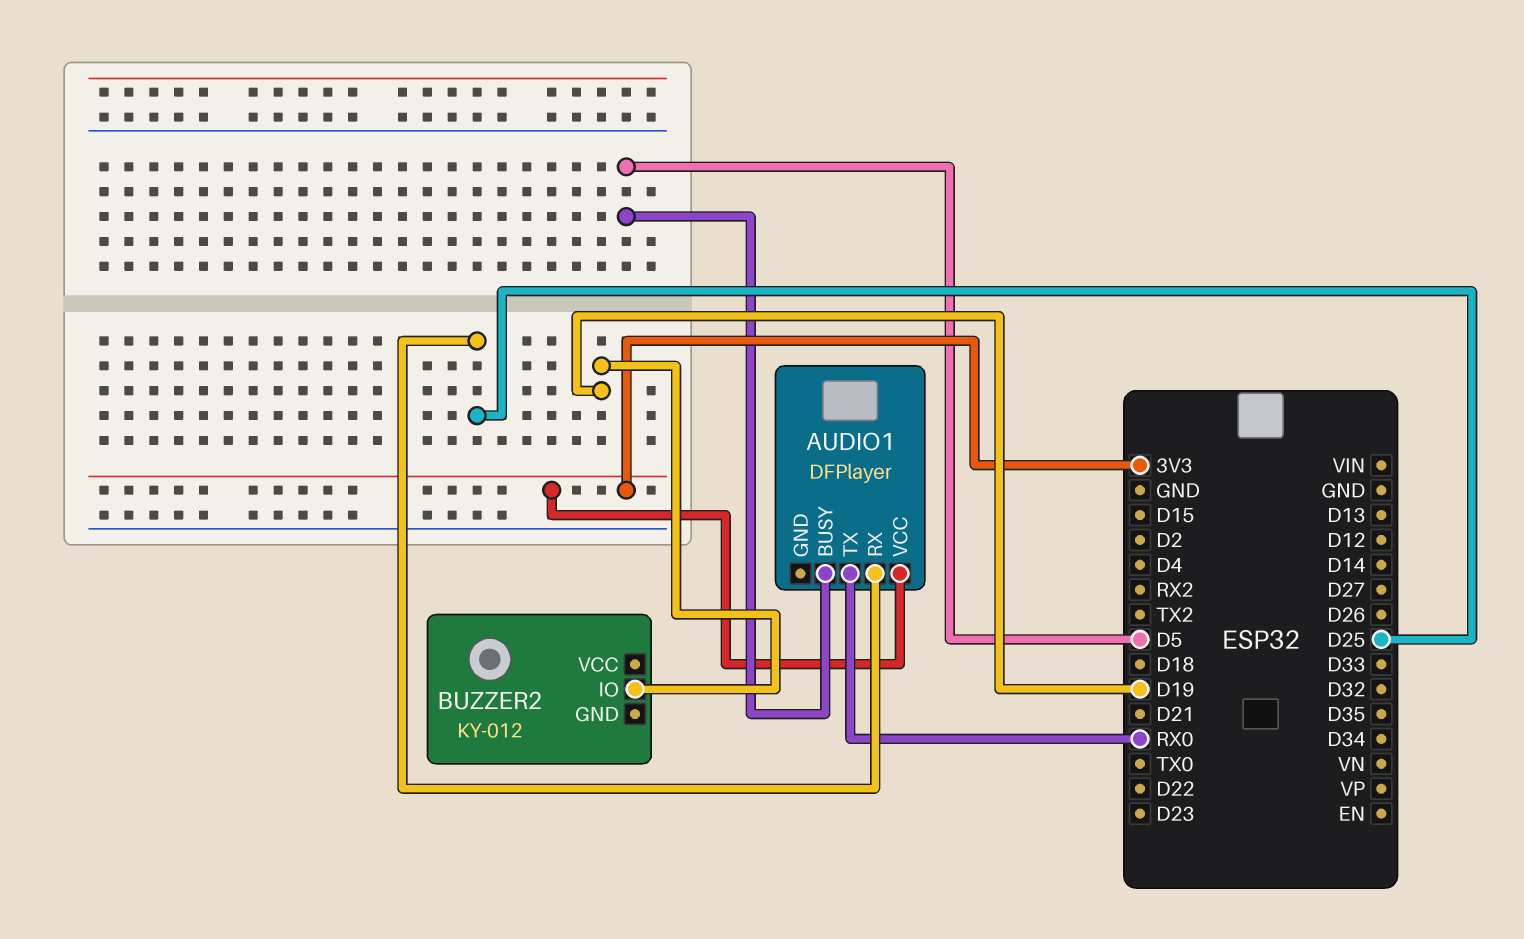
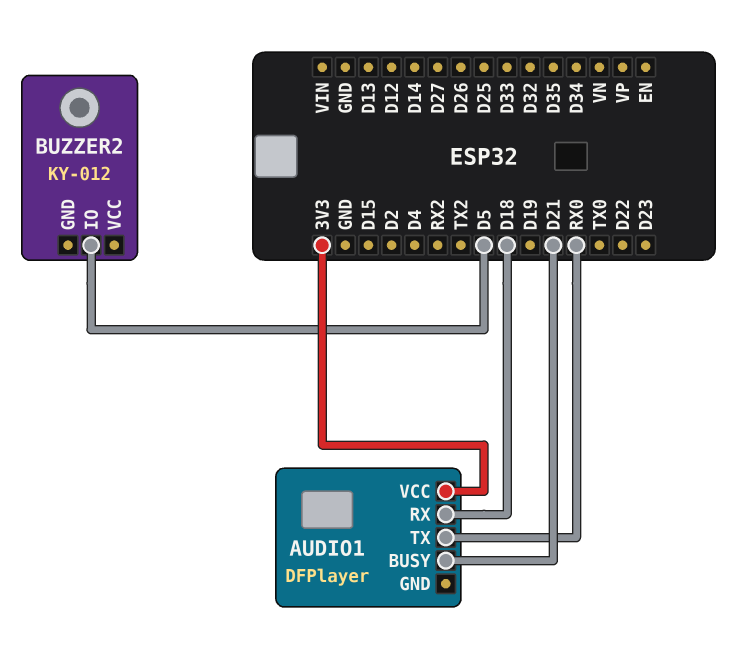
AUDIO1 pin BUSY: D5 -> D21
AUDIO1 pin RX: D25 -> D18
BUZZER2 pin IO: D19 -> D5

